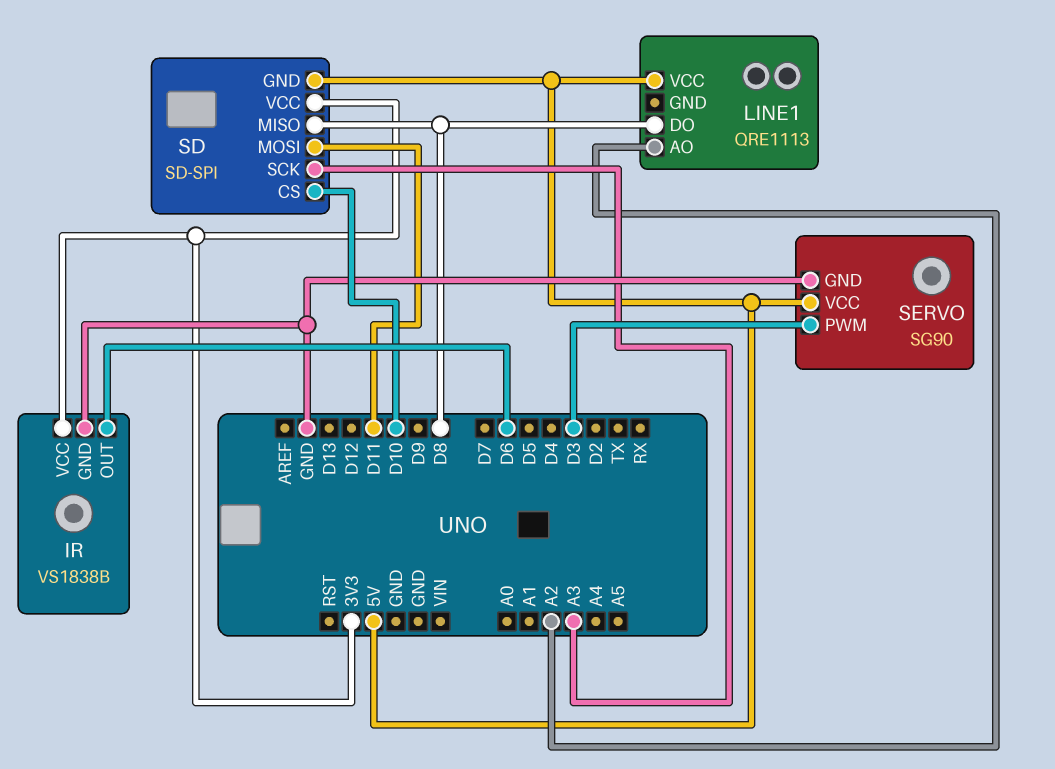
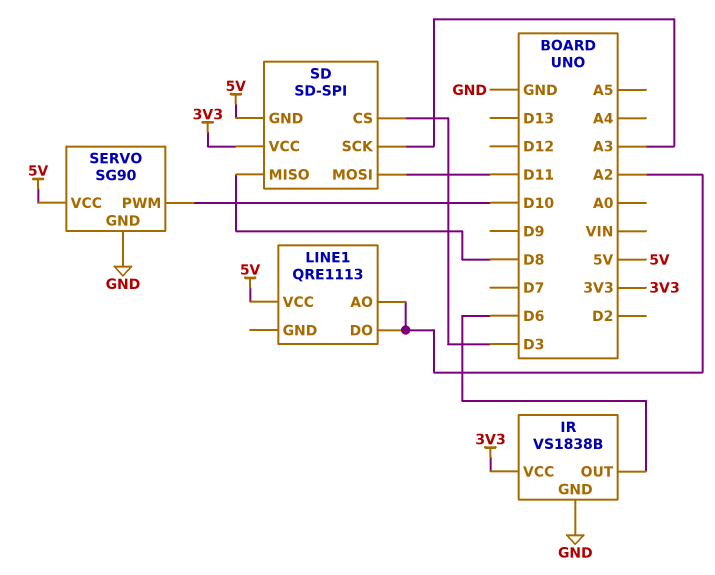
LINE1 pin DO: D8 -> A2
SD pin CS: D10 -> D3
SERVO pin PWM: D3 -> D10

